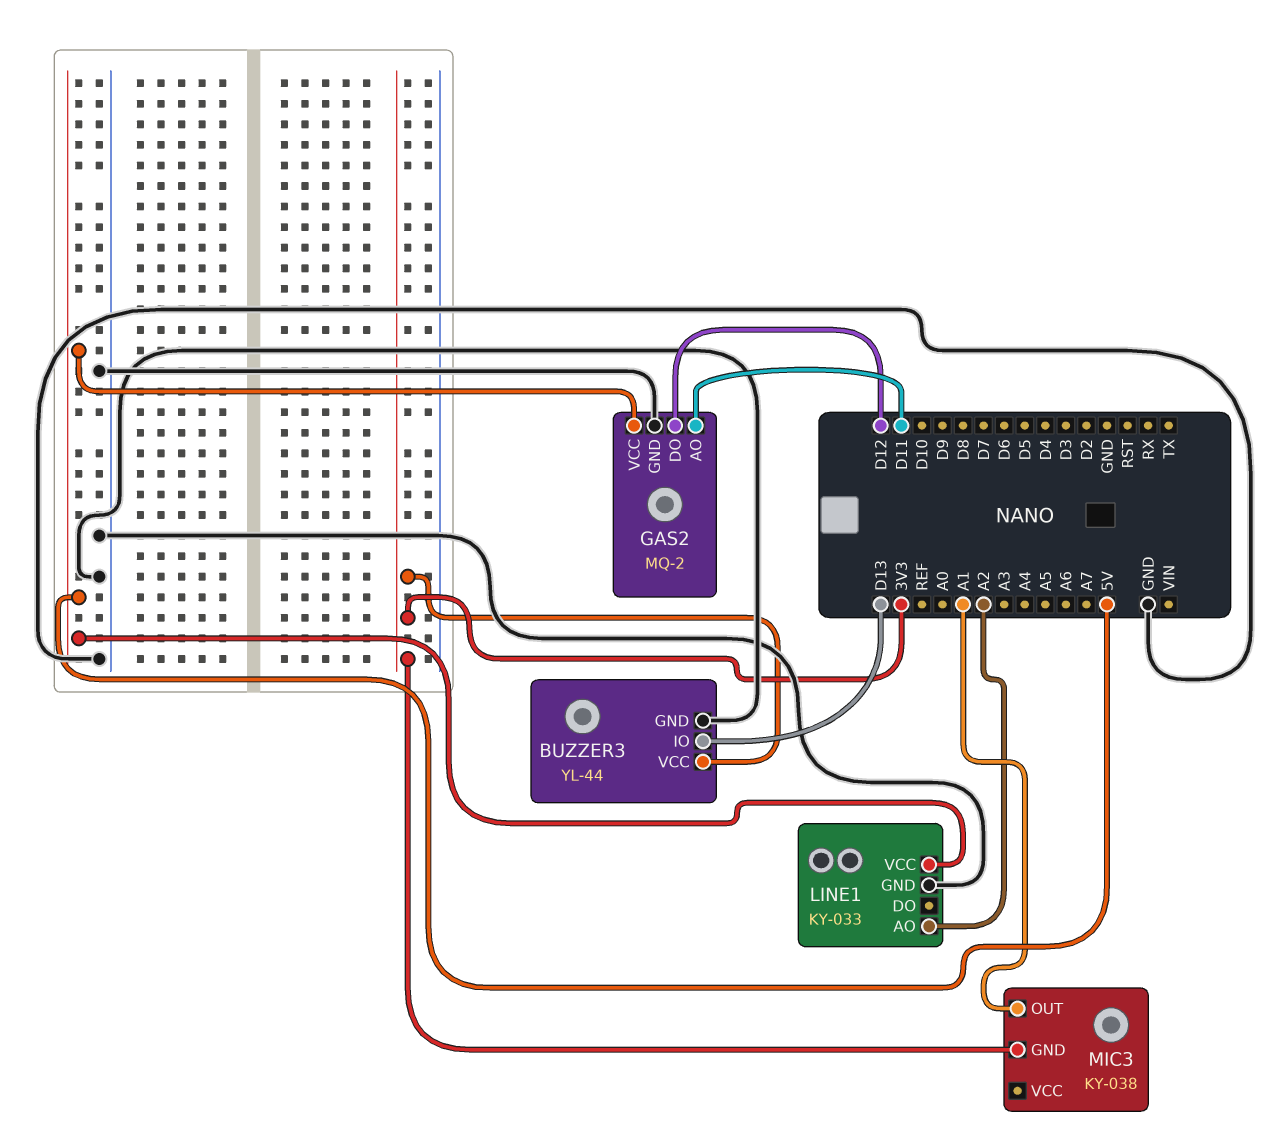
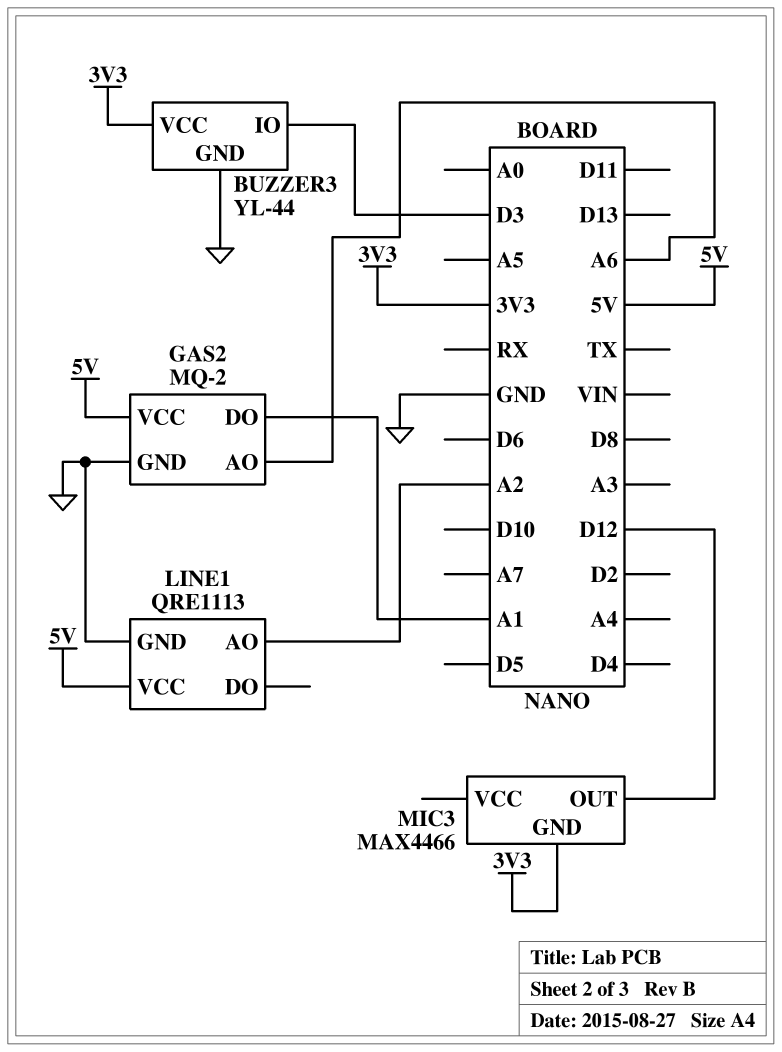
BUZZER3 pin IO: D13 -> D3
GAS2 pin AO: D11 -> A6
GAS2 pin DO: D12 -> A1
LINE1: KY-033 -> QRE1113
MIC3: KY-038 -> MAX4466
MIC3 pin OUT: A1 -> D12

